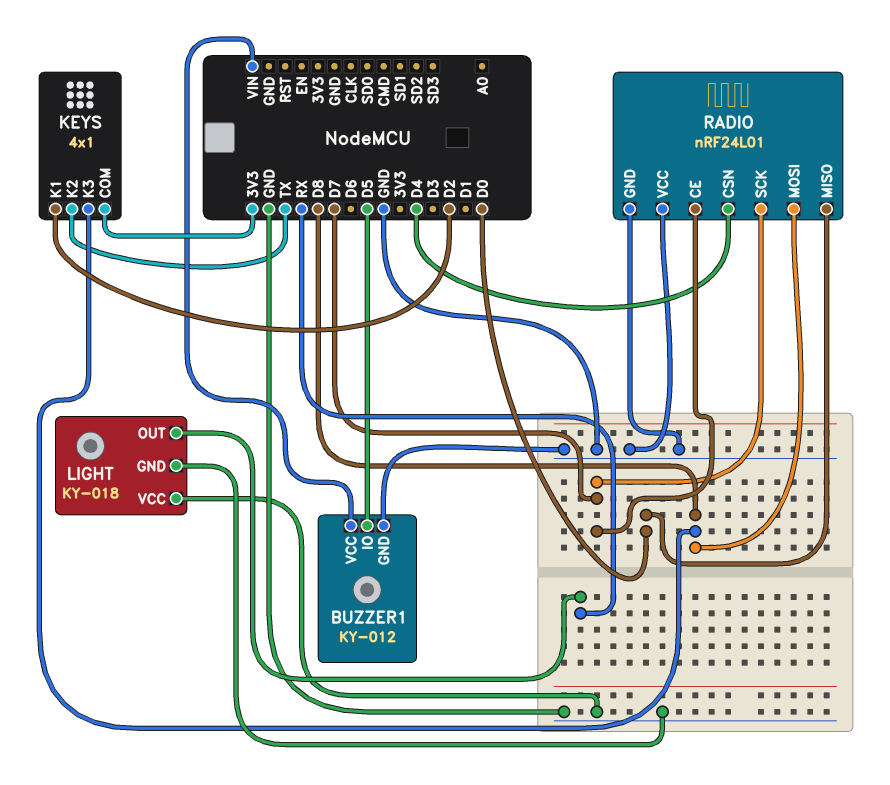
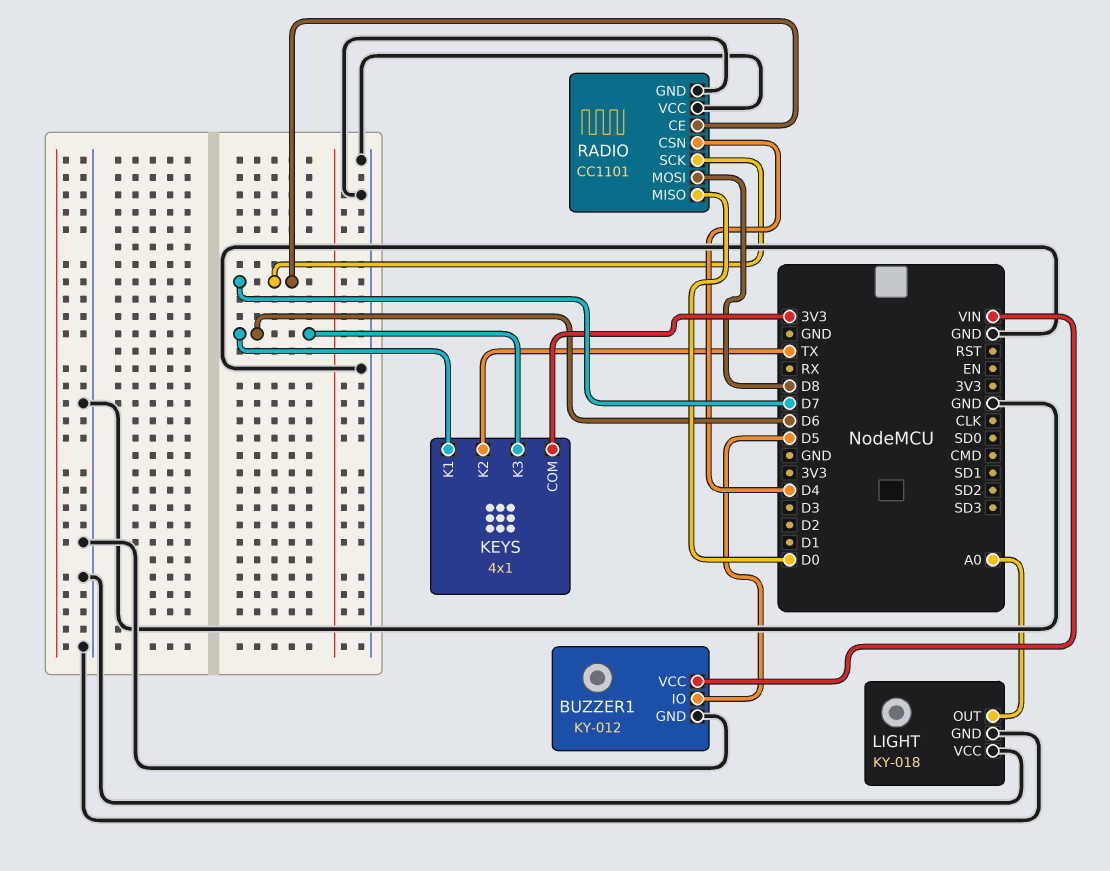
KEYS pin K1: D2 -> D6
KEYS pin K3: D8 -> D6
LIGHT pin OUT: RX -> A0
RADIO: nRF24L01 -> CC1101

